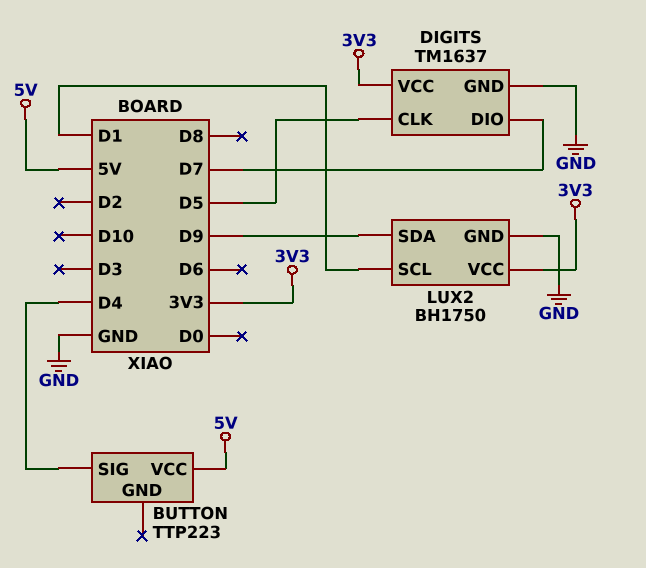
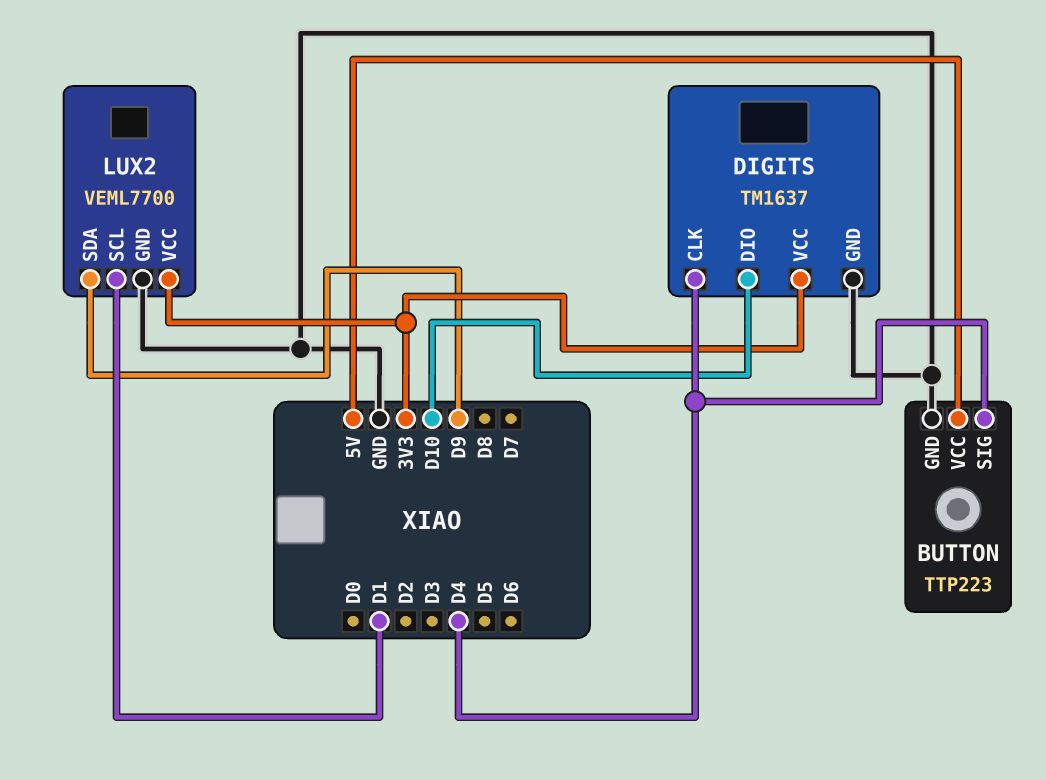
BUTTON pin GND: none -> GND
DIGITS pin CLK: D5 -> D4
DIGITS pin DIO: D7 -> D10
LUX2: BH1750 -> VEML7700

